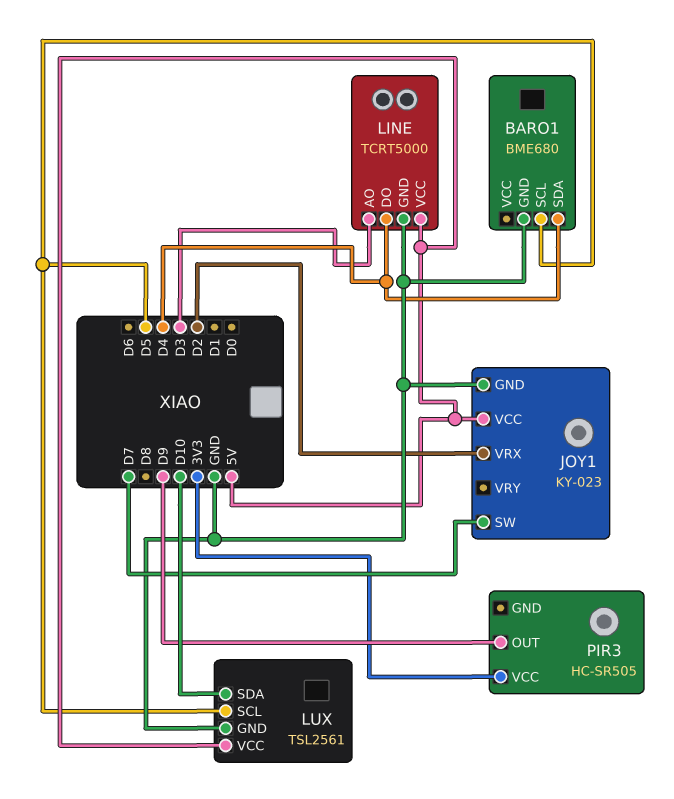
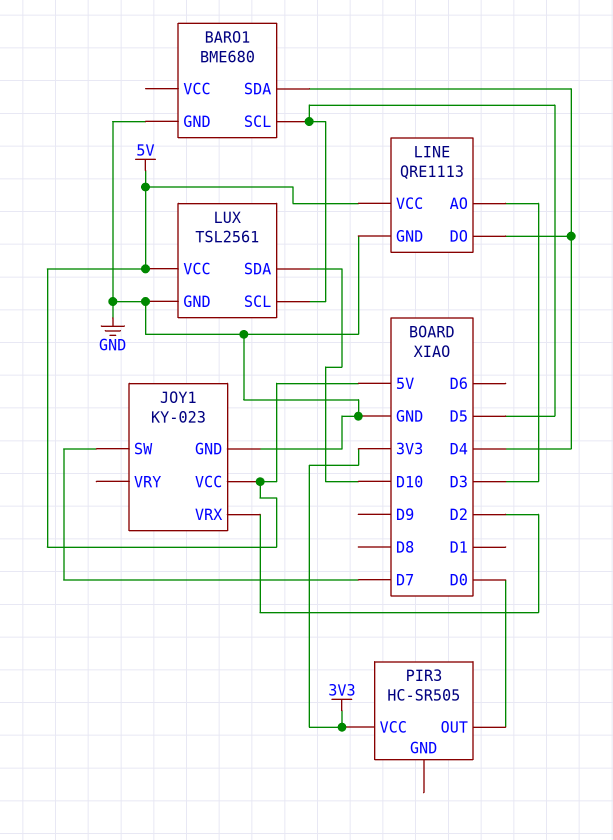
LINE: TCRT5000 -> QRE1113
PIR3 pin OUT: D9 -> D0

